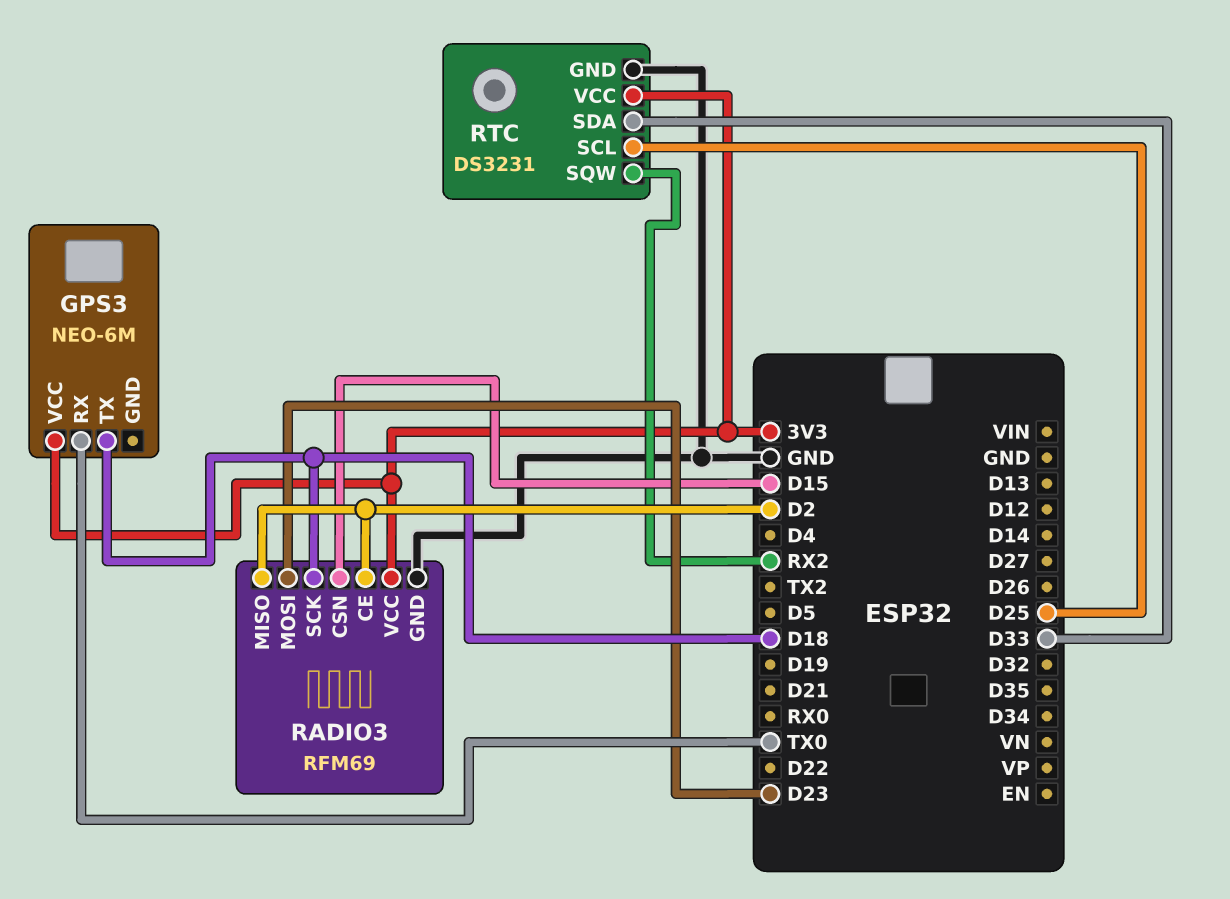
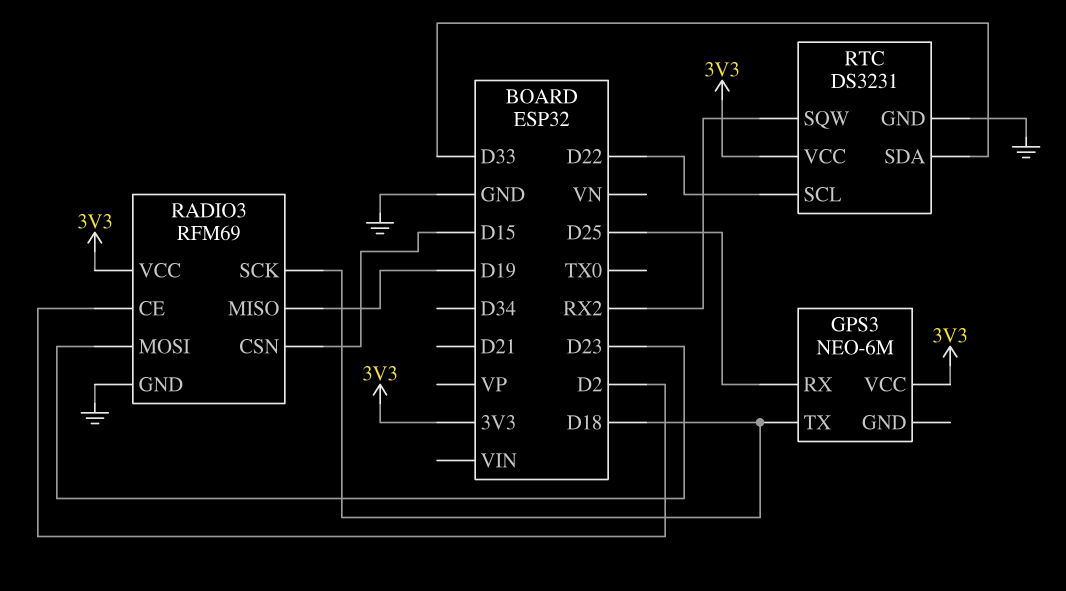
GPS3 pin RX: TX0 -> D25
RADIO3 pin MISO: D2 -> D19
RTC pin SCL: D25 -> D22

